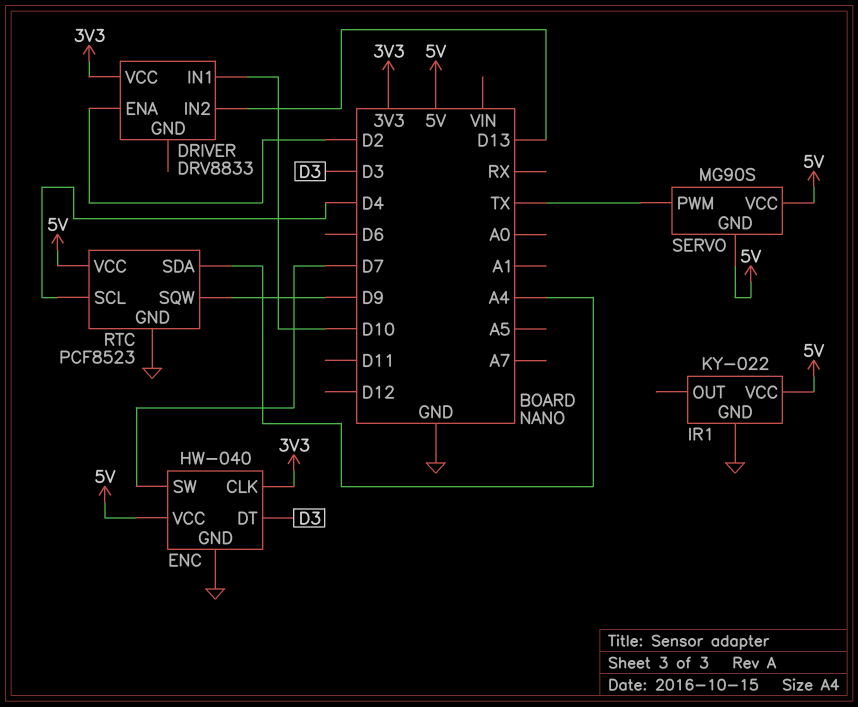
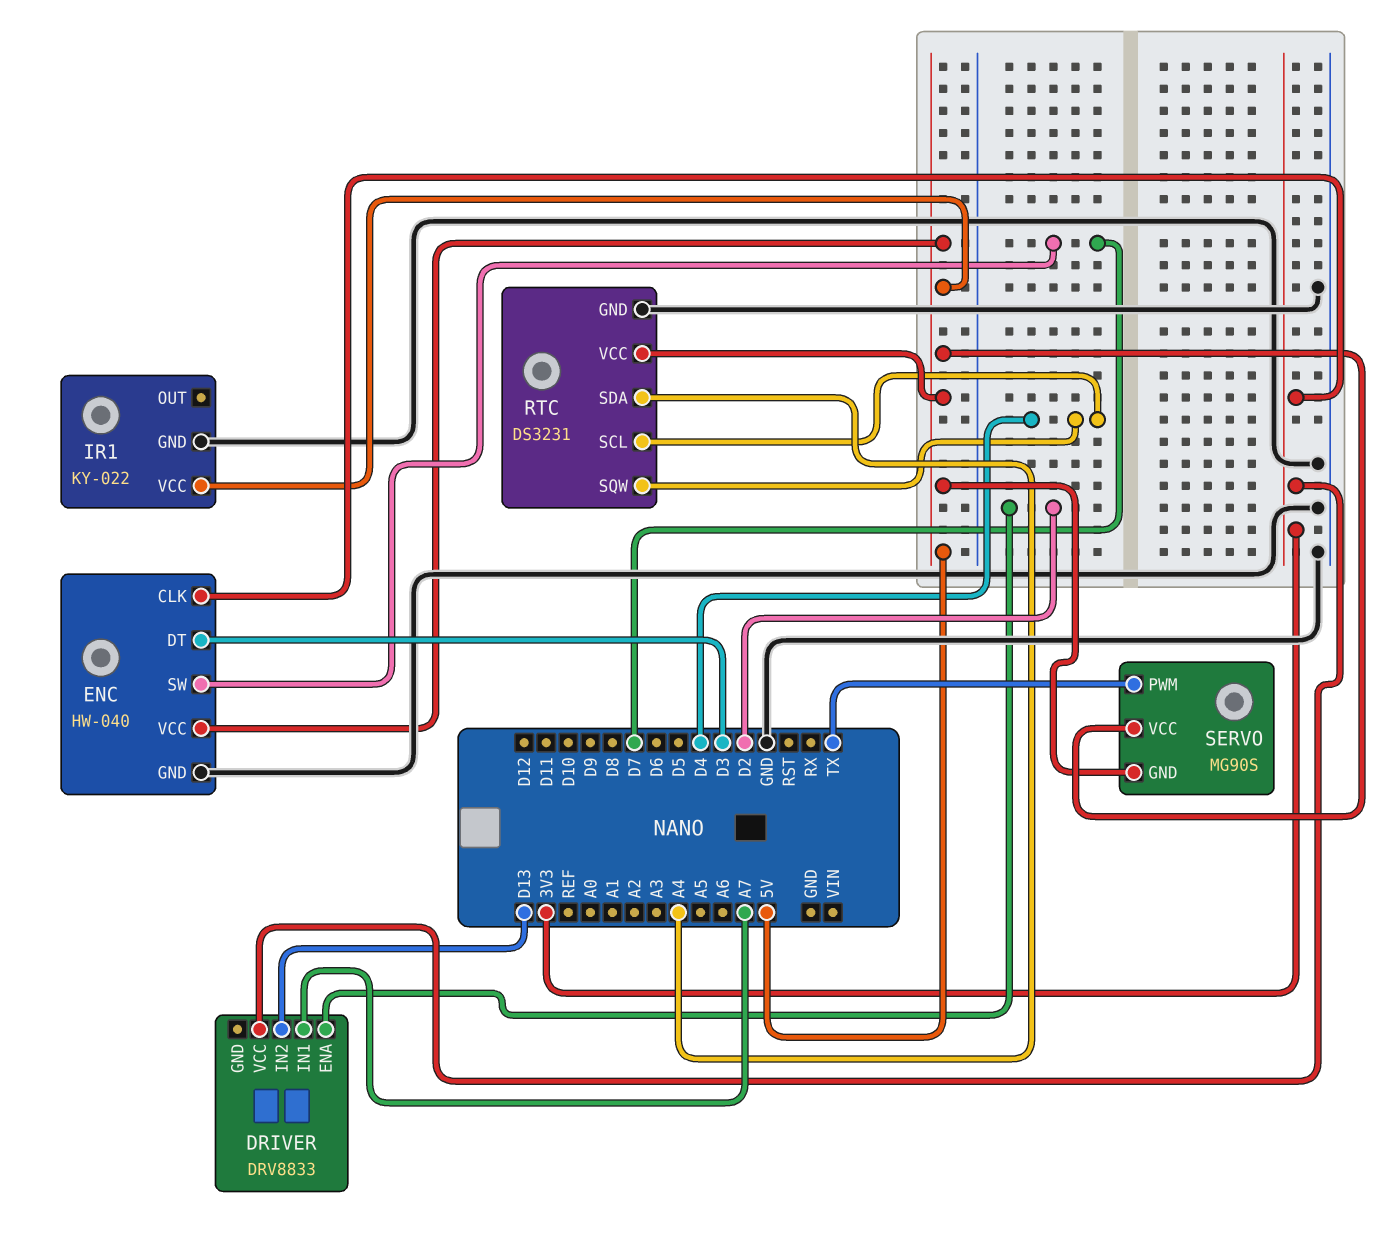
DRIVER pin IN1: D10 -> A7
RTC: PCF8523 -> DS3231
RTC pin SQW: D9 -> D4

